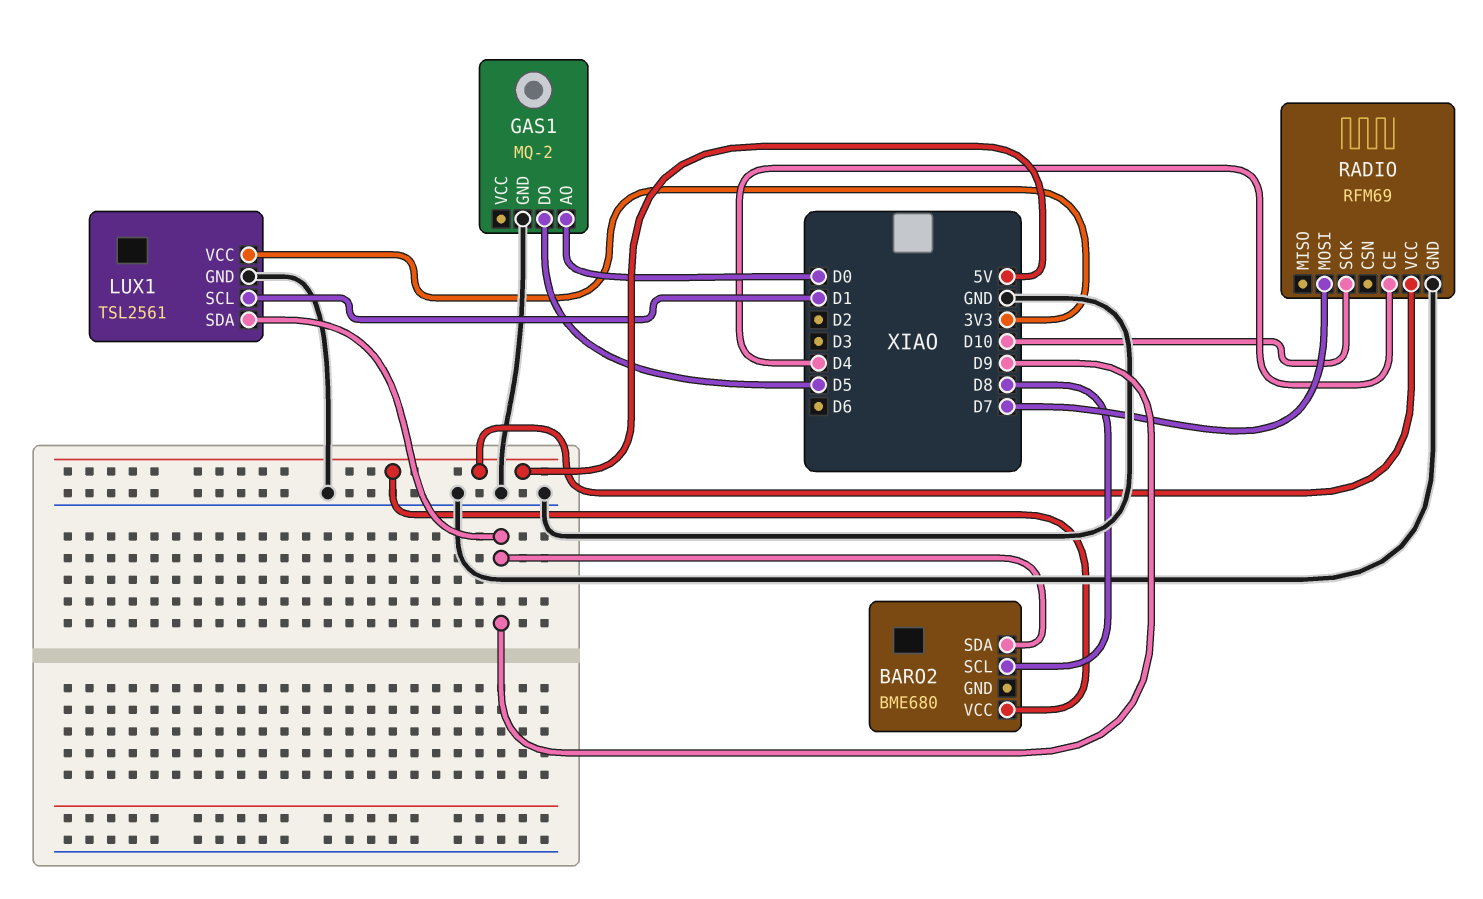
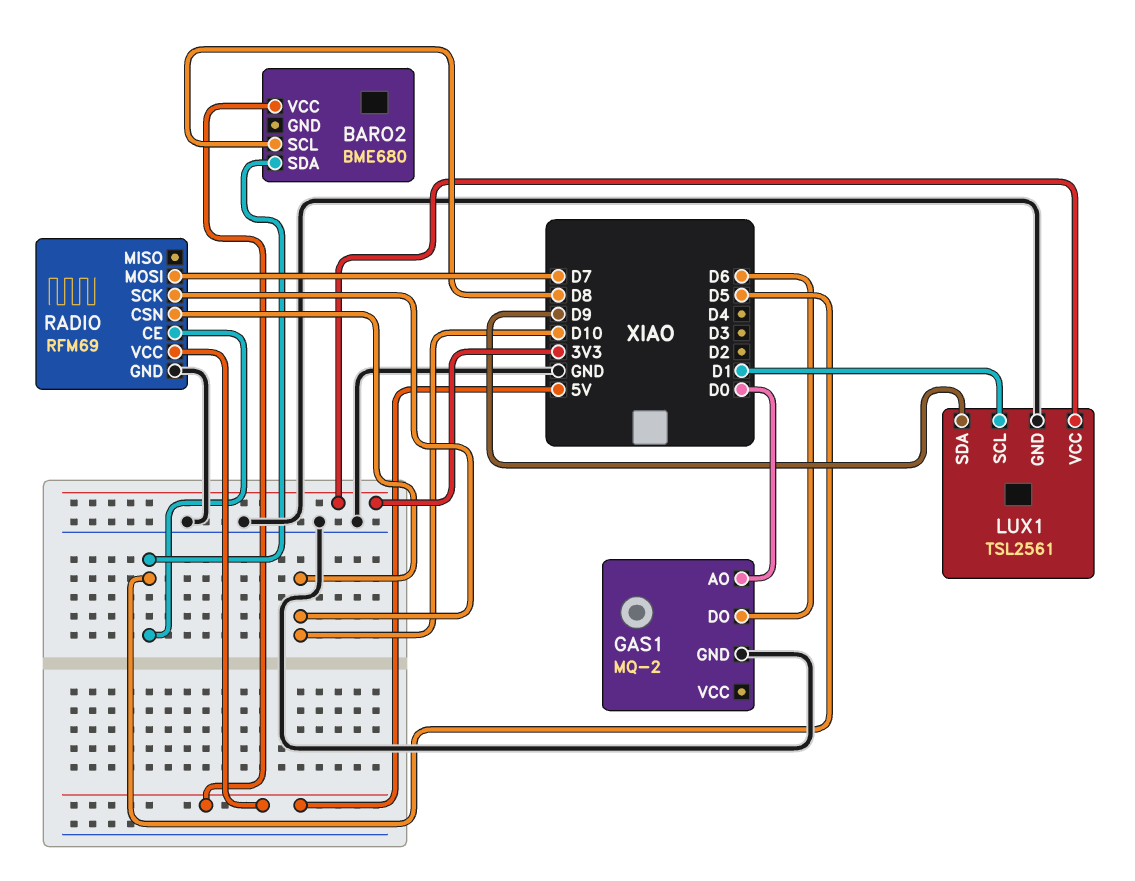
BARO2 pin SDA: D9 -> D5
GAS1 pin DO: D5 -> D6
RADIO pin CE: D4 -> D5
RADIO pin CSN: none -> D10

